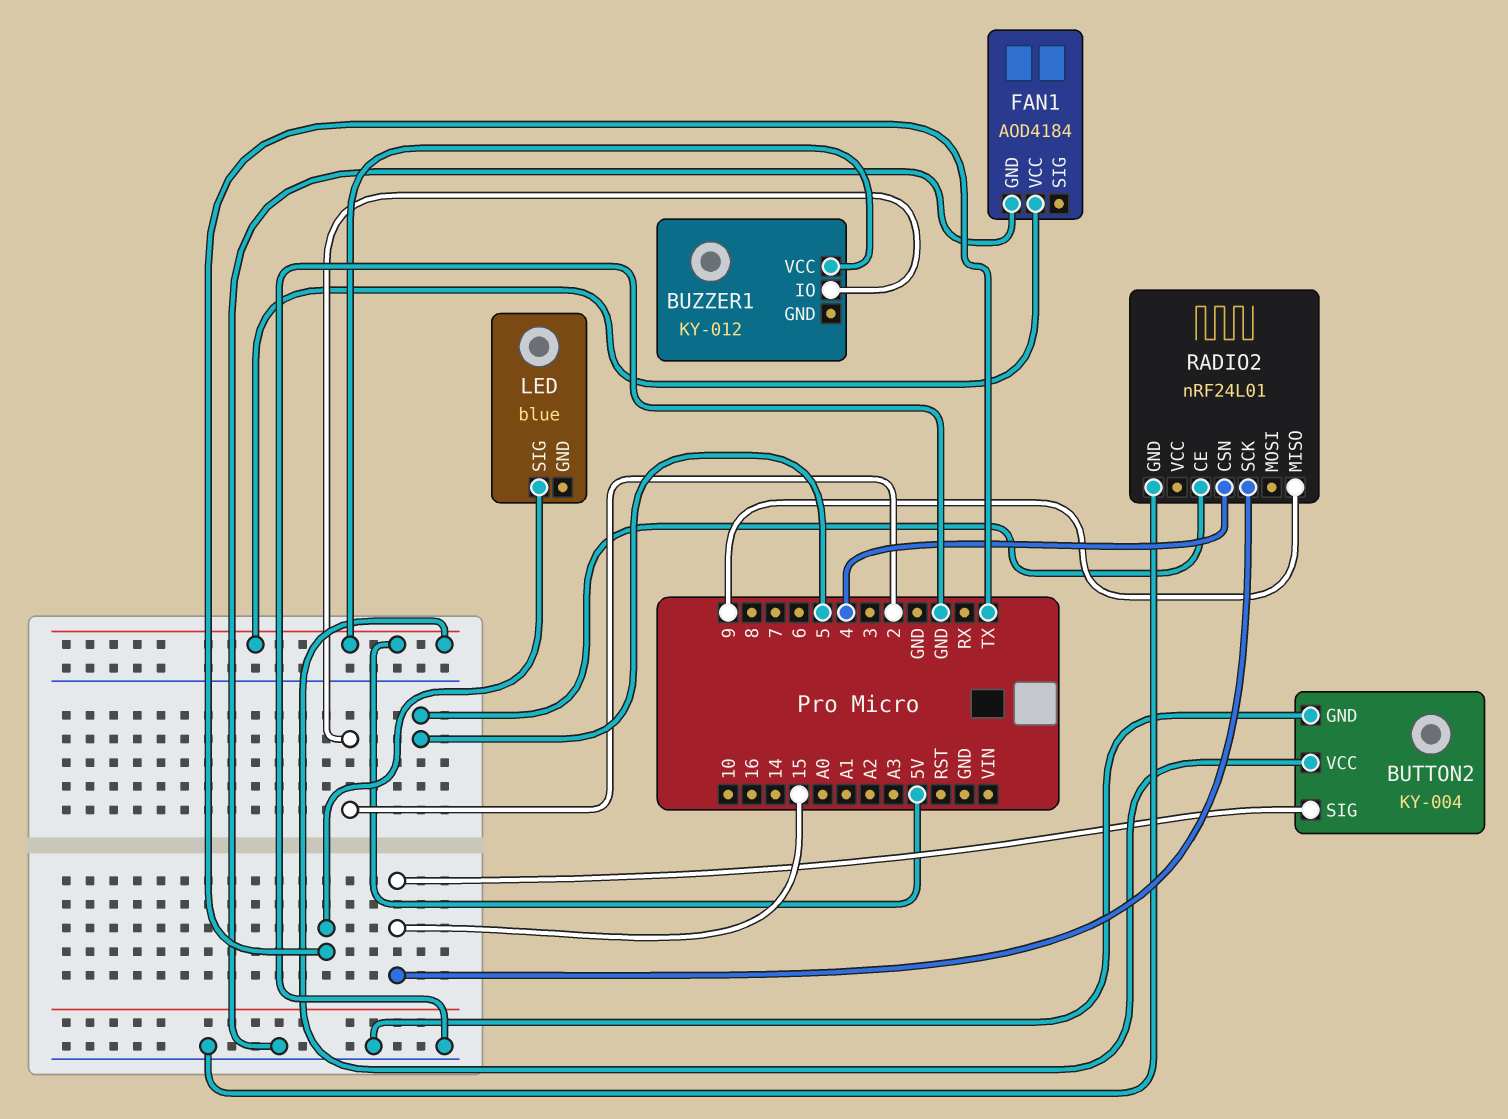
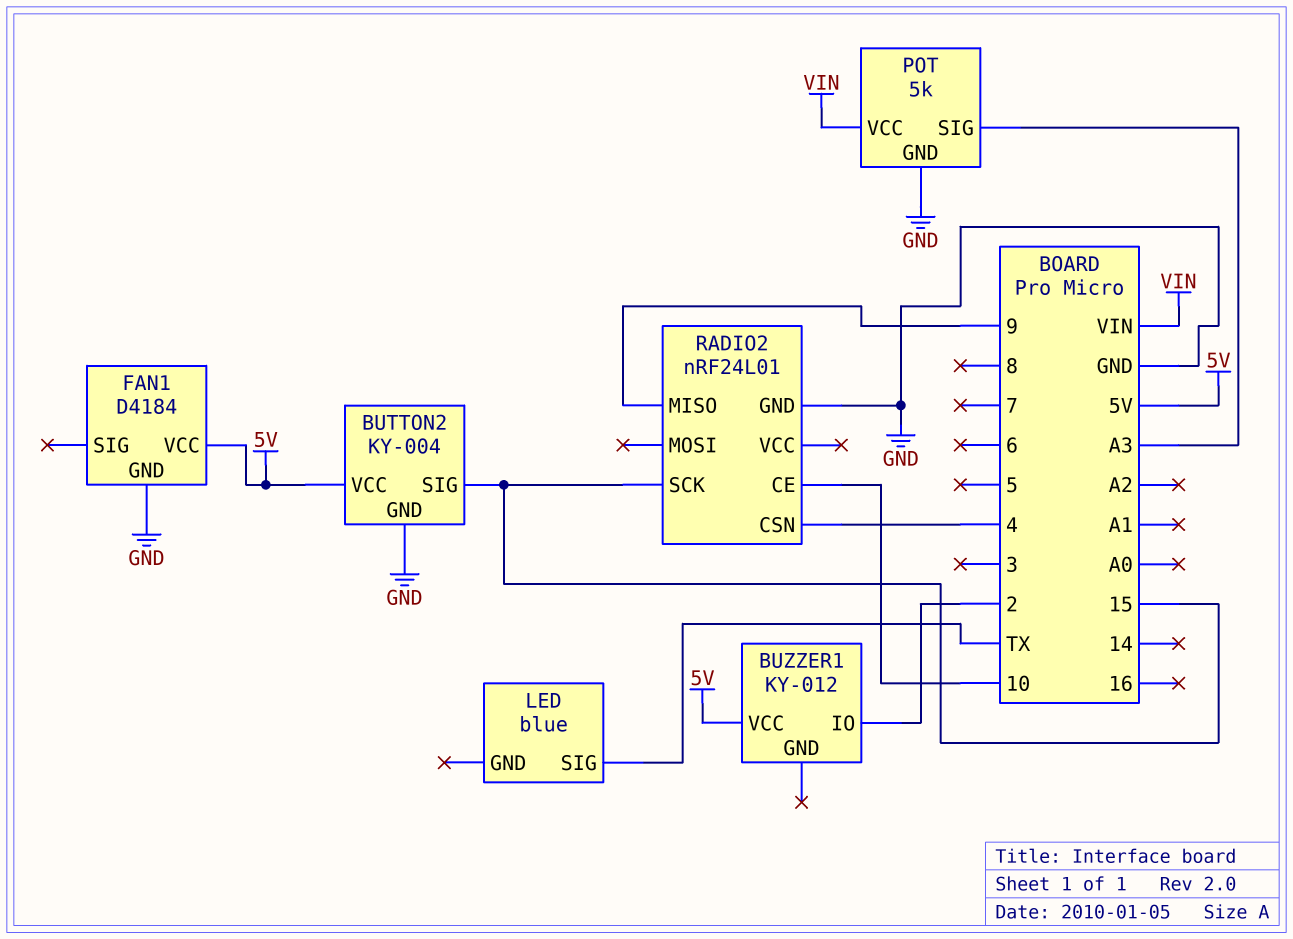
FAN1: AOD4184 -> D4184
POT: none -> 5k
POT pin GND: none -> GND
POT pin SIG: none -> A3
POT pin VCC: none -> VIN
RADIO2 pin CE: 5 -> 10

